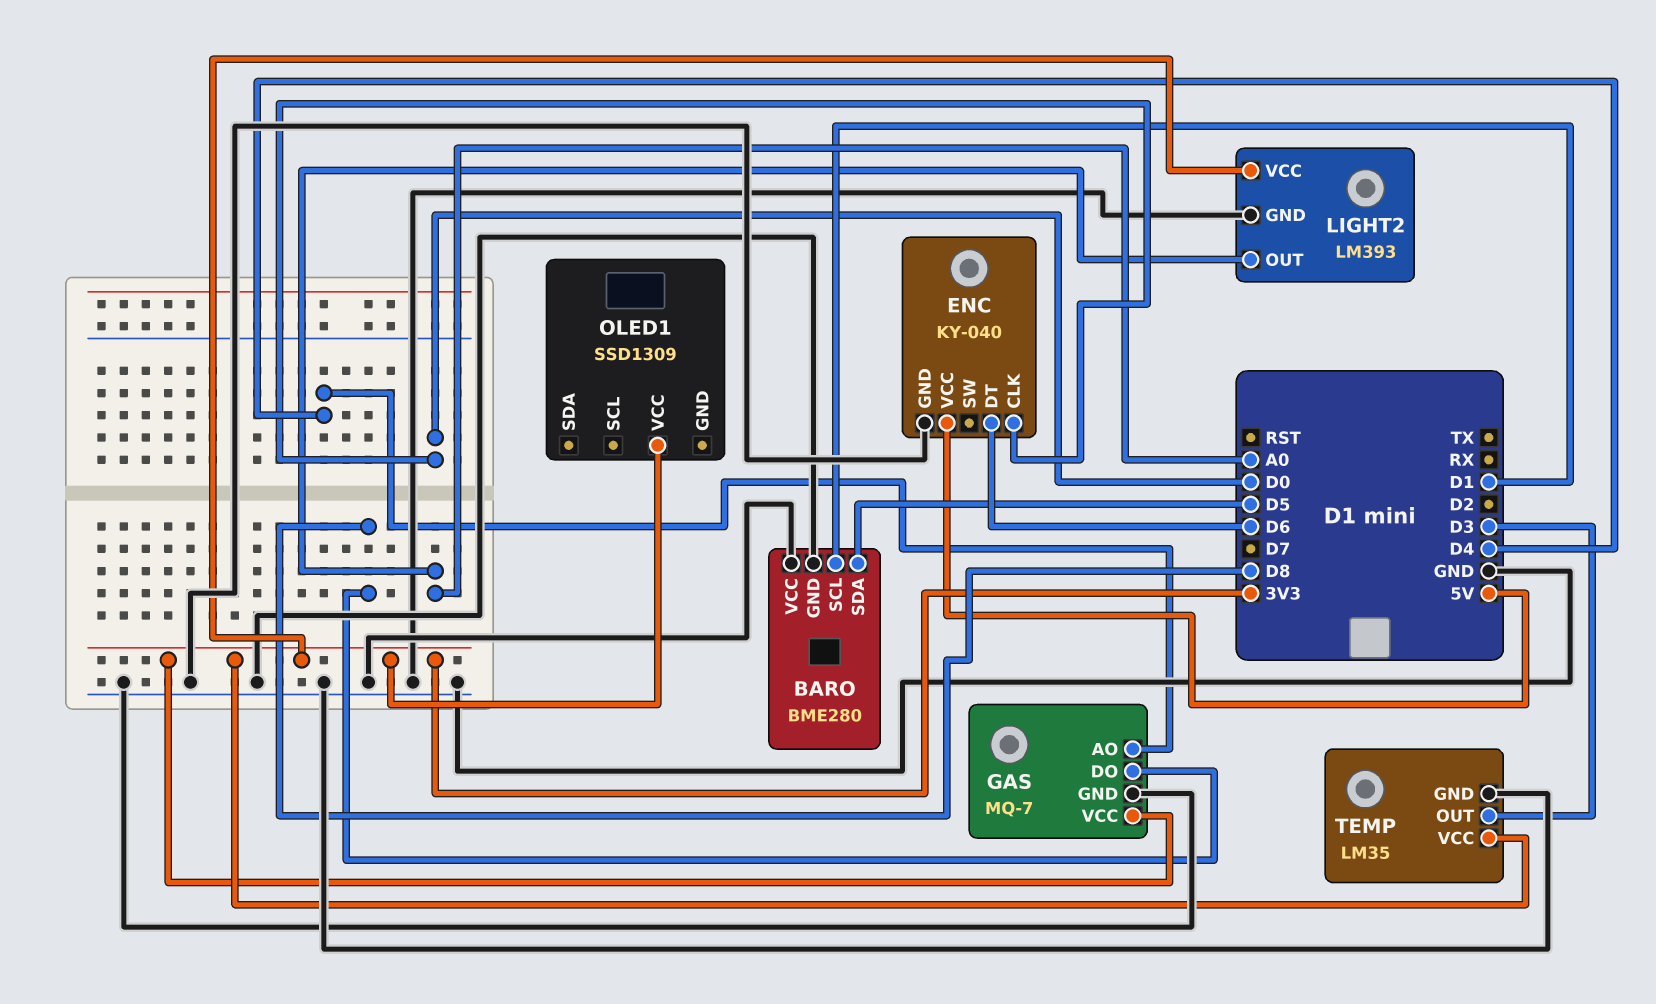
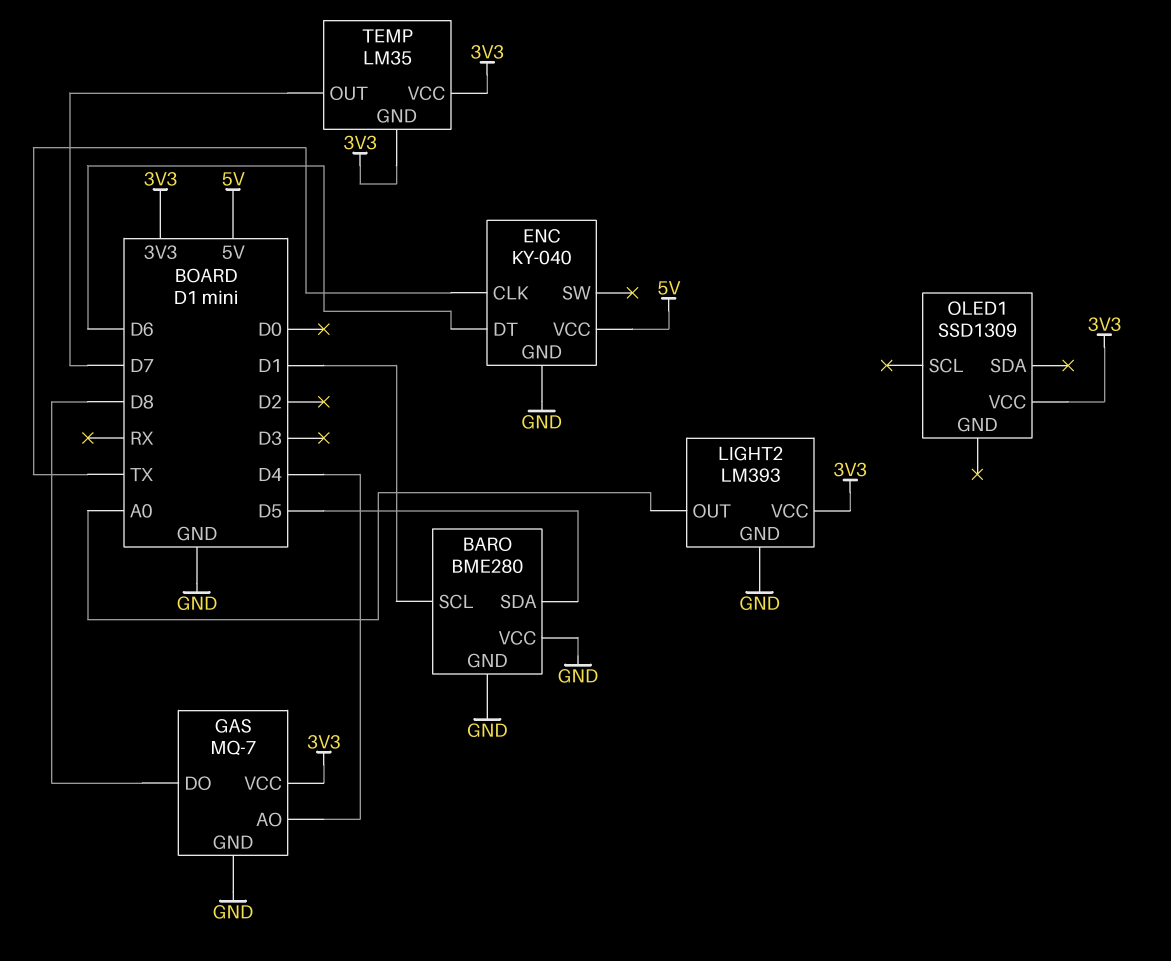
ENC pin CLK: D0 -> TX
TEMP pin GND: GND -> 3V3
TEMP pin OUT: D3 -> D7

